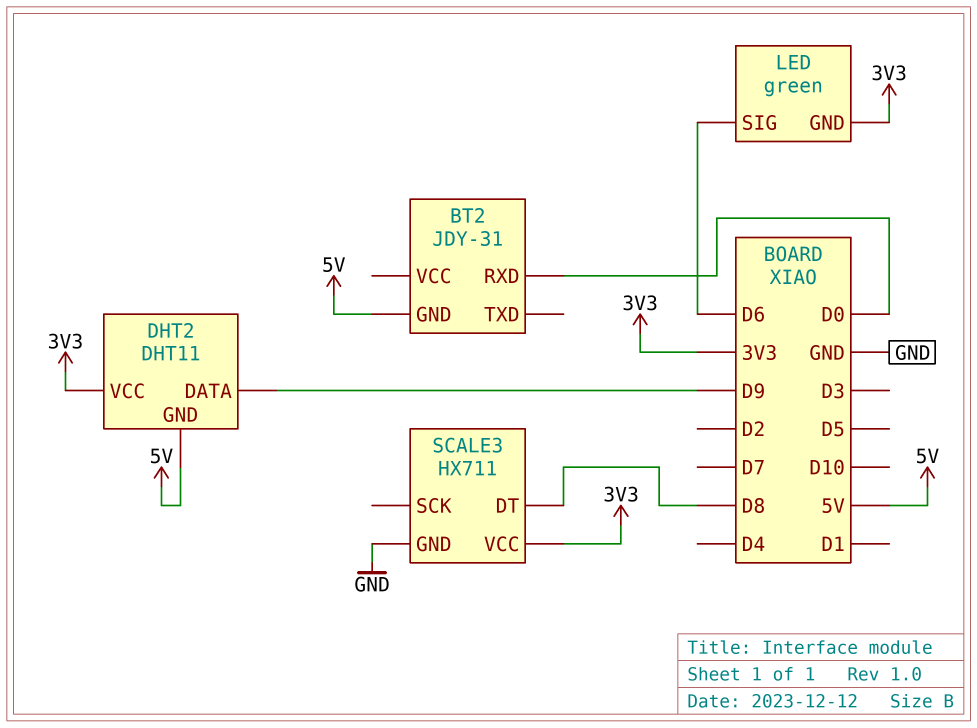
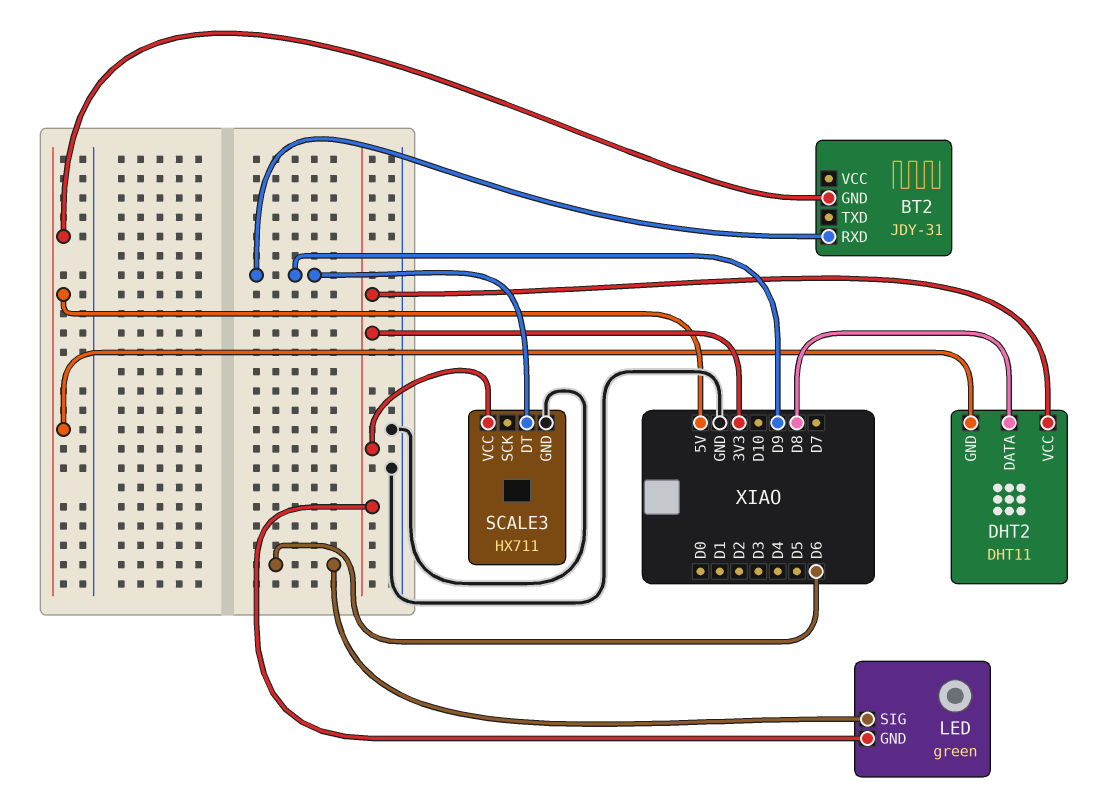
BT2 pin RXD: D0 -> D9
DHT2 pin DATA: D9 -> D8
SCALE3 pin DT: D8 -> D9

